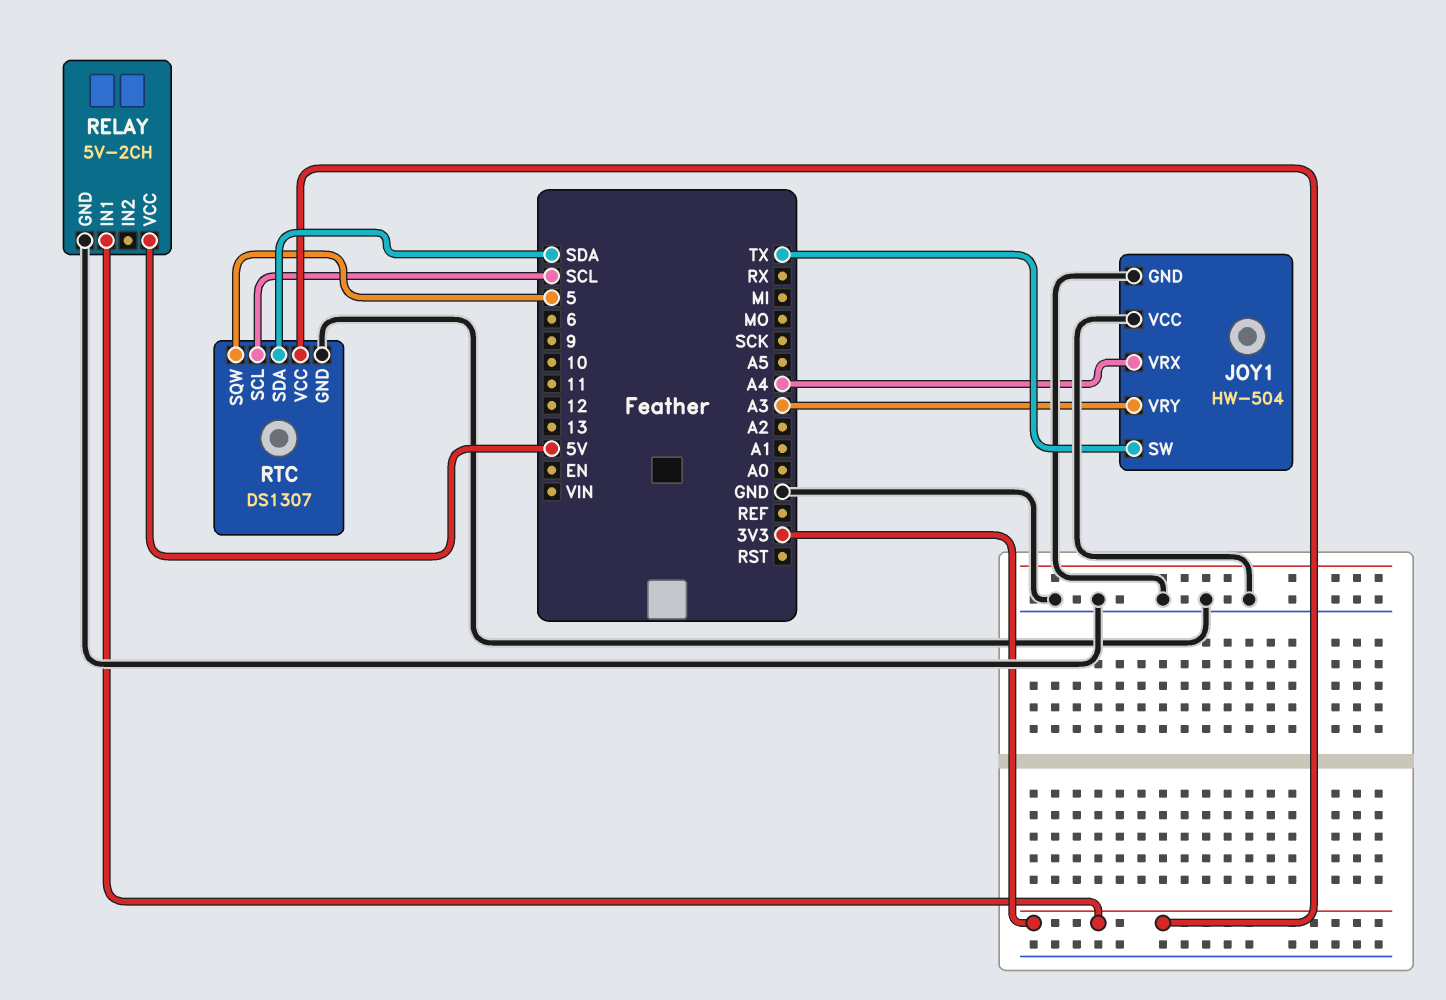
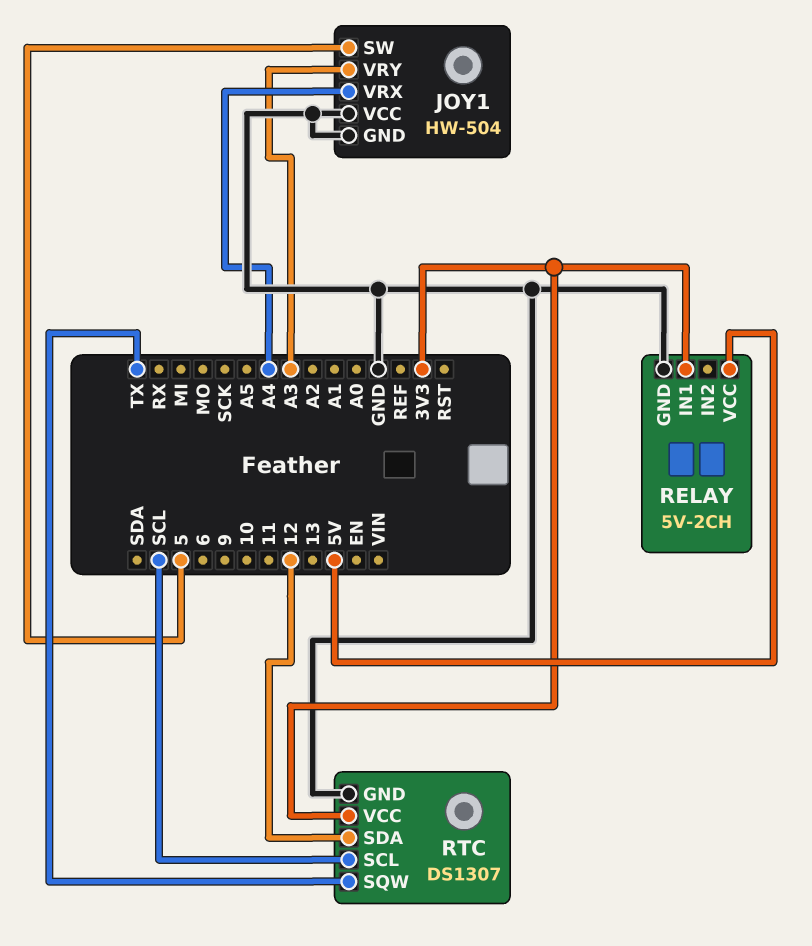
JOY1 pin SW: TX -> 5
RTC pin SDA: SDA -> 12
RTC pin SQW: 5 -> TX

